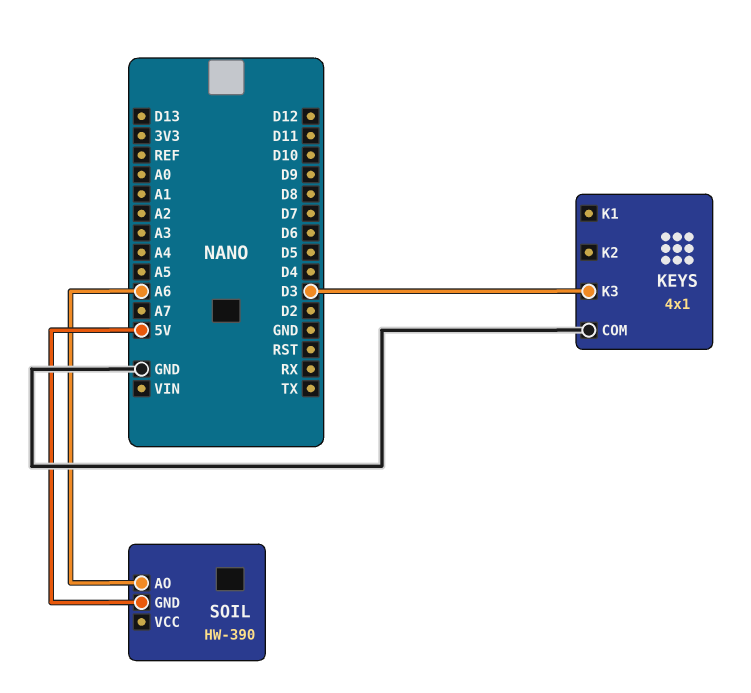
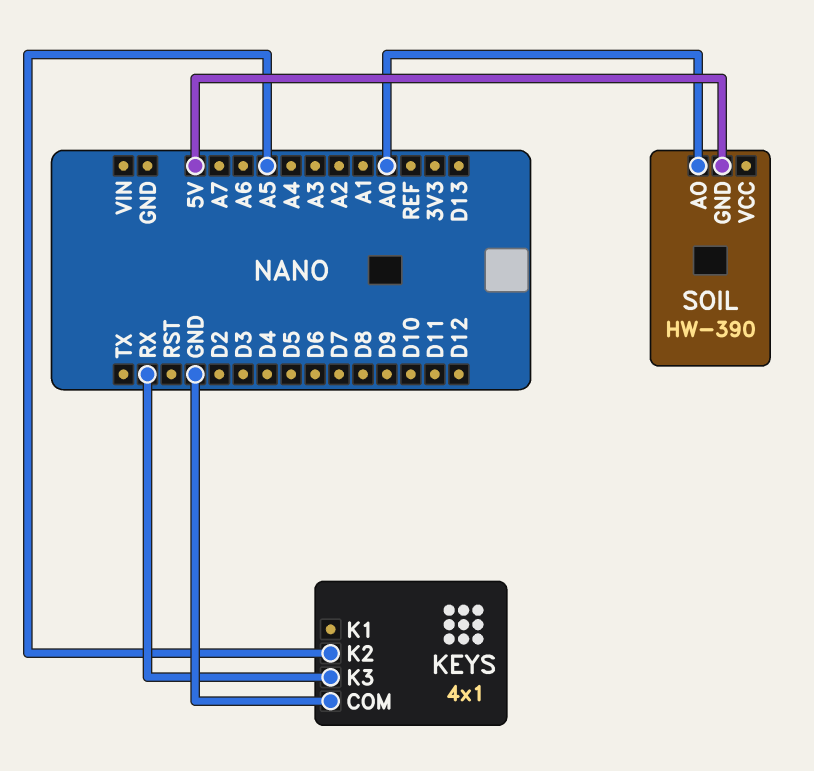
KEYS pin K2: none -> A5
KEYS pin K3: D3 -> RX
SOIL pin AO: A6 -> A0

